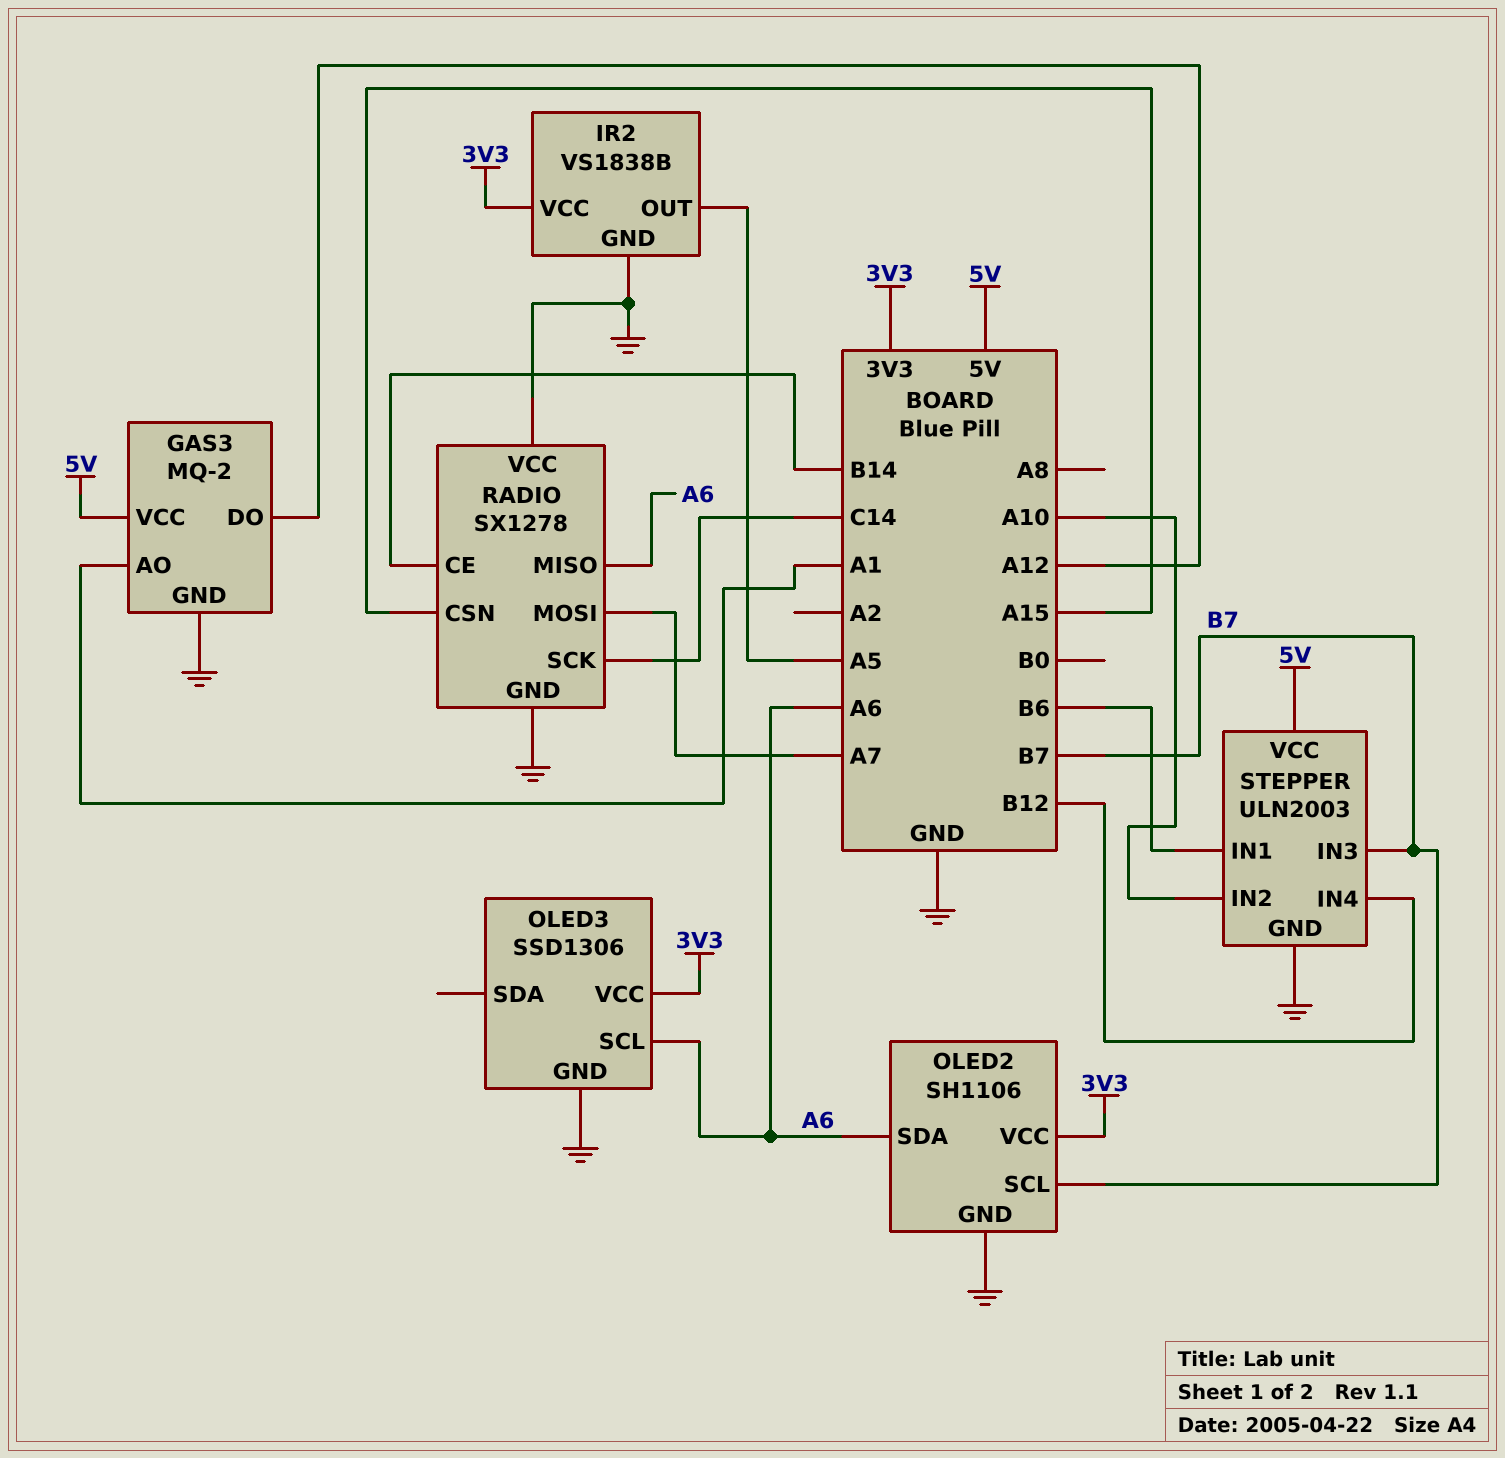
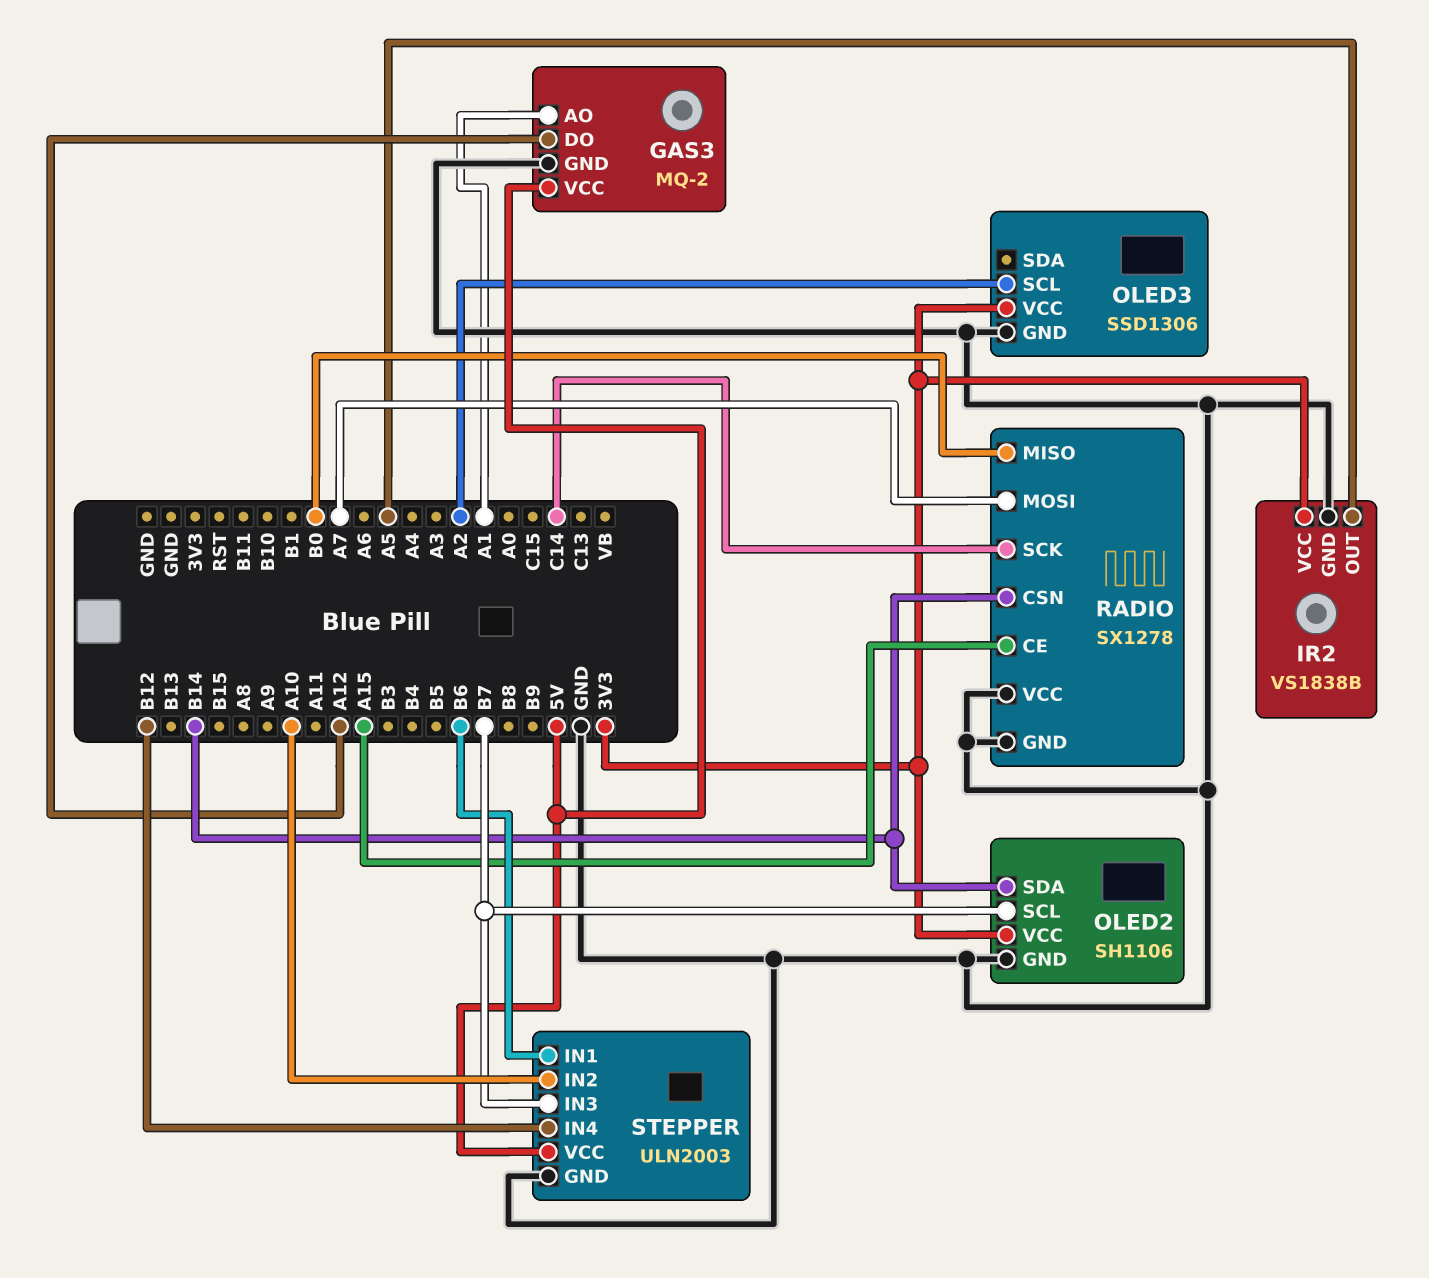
OLED2 pin SDA: A6 -> B14
OLED3 pin SCL: A6 -> A2
RADIO pin CE: B14 -> A15
RADIO pin CSN: A15 -> B14
RADIO pin MISO: A6 -> B0

